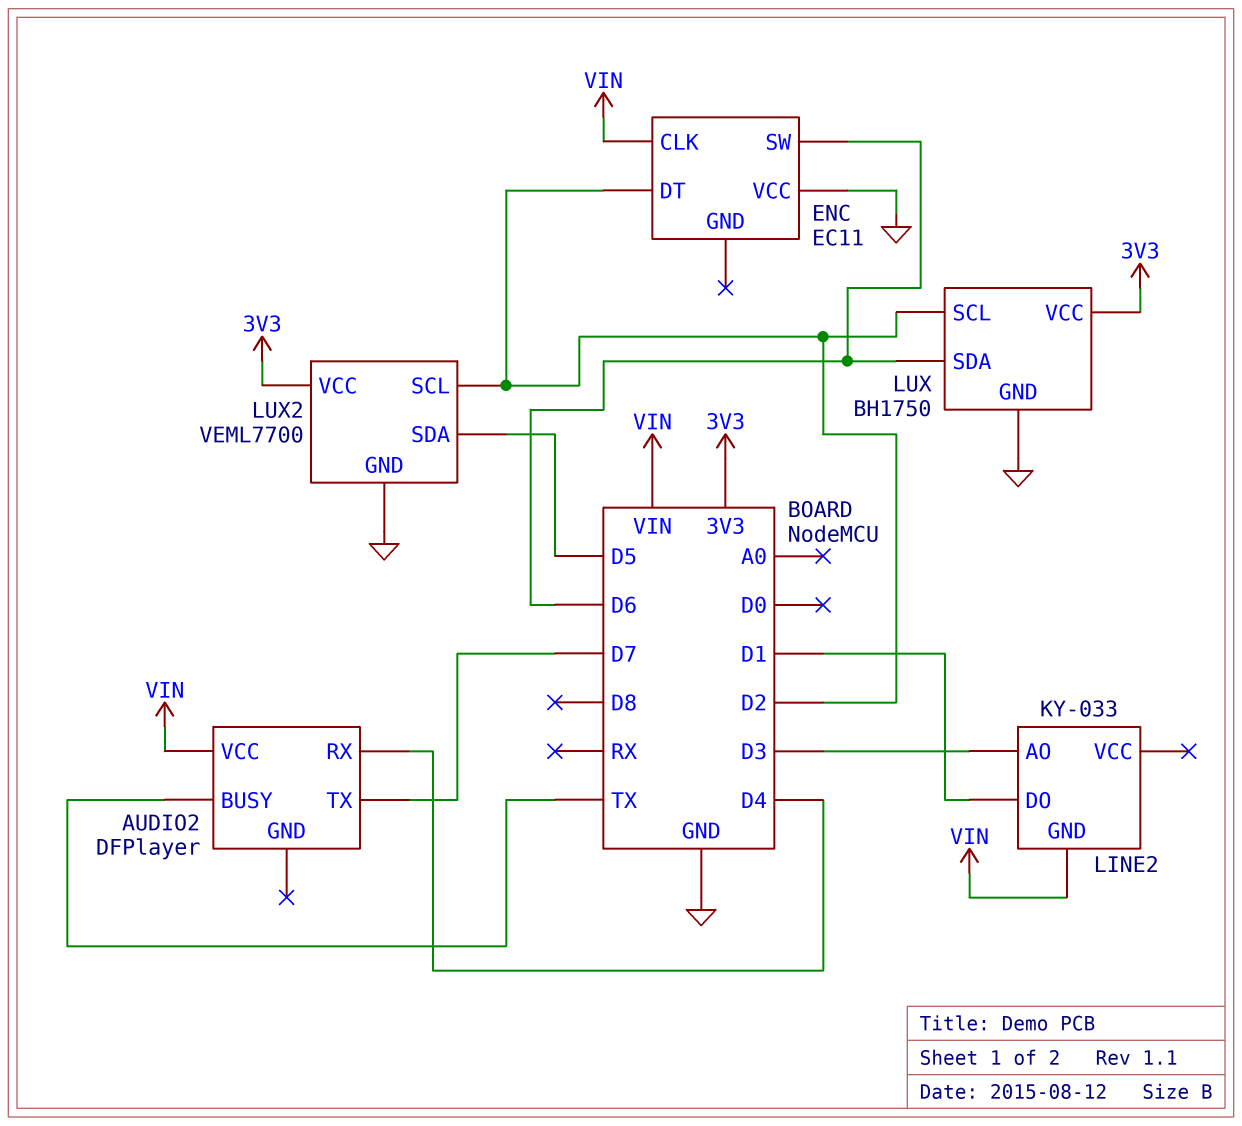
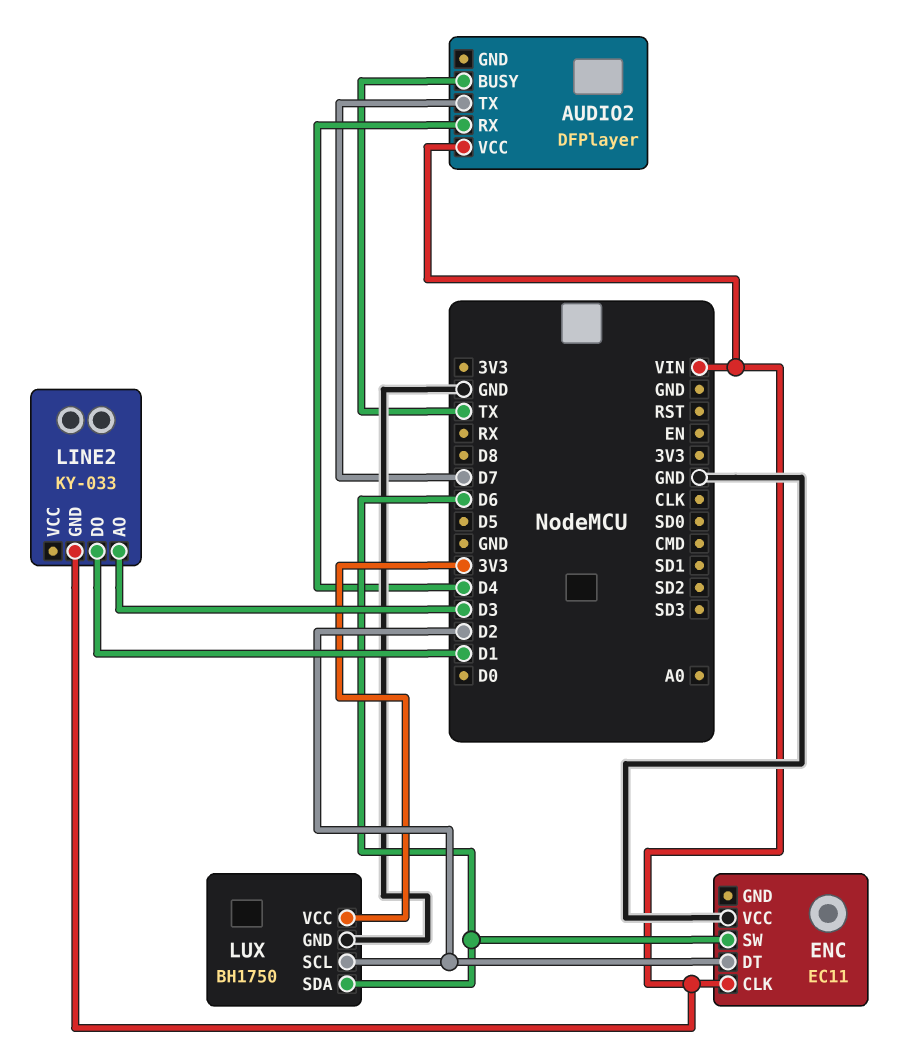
LUX2: VEML7700 -> none
LUX2 pin GND: GND -> none
LUX2 pin SCL: D2 -> none
LUX2 pin SDA: D5 -> none
LUX2 pin VCC: 3V3 -> none

